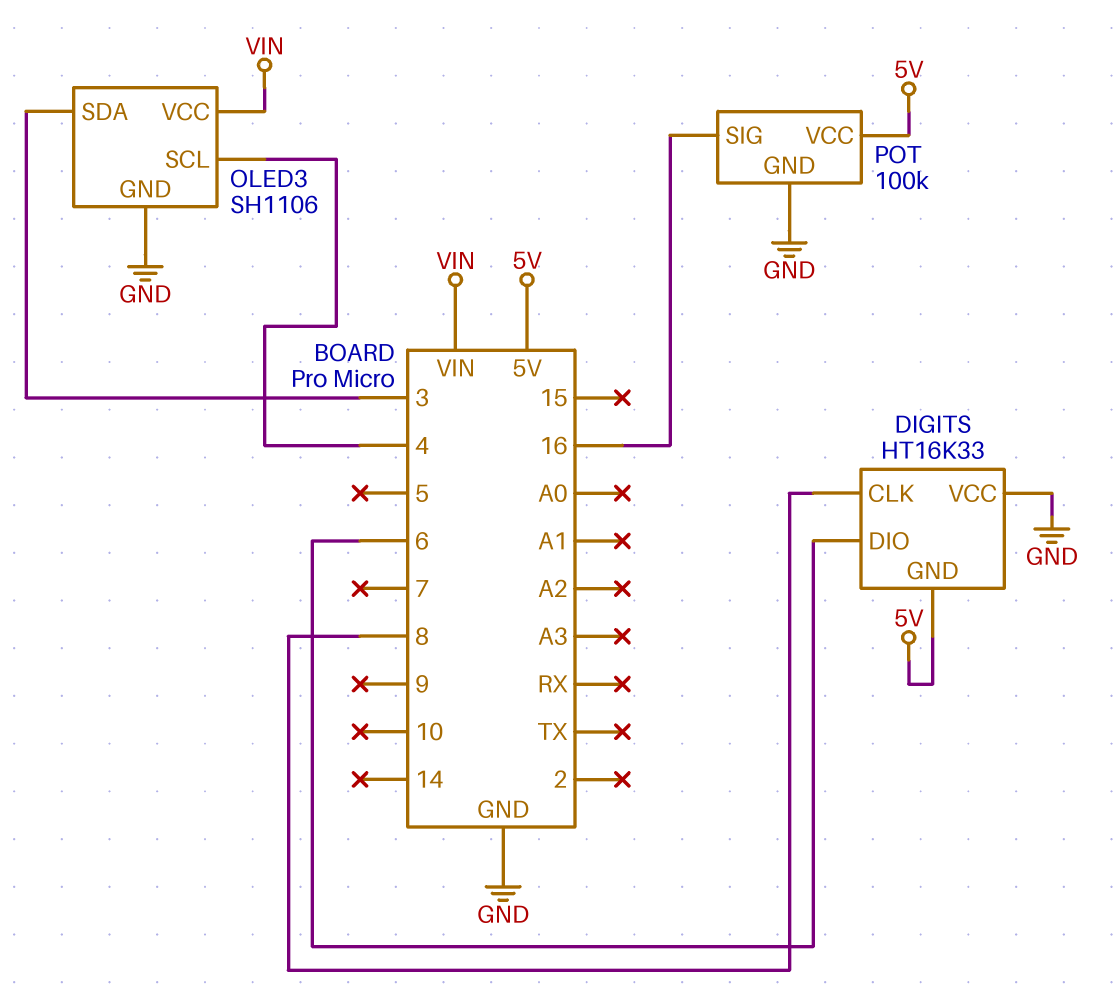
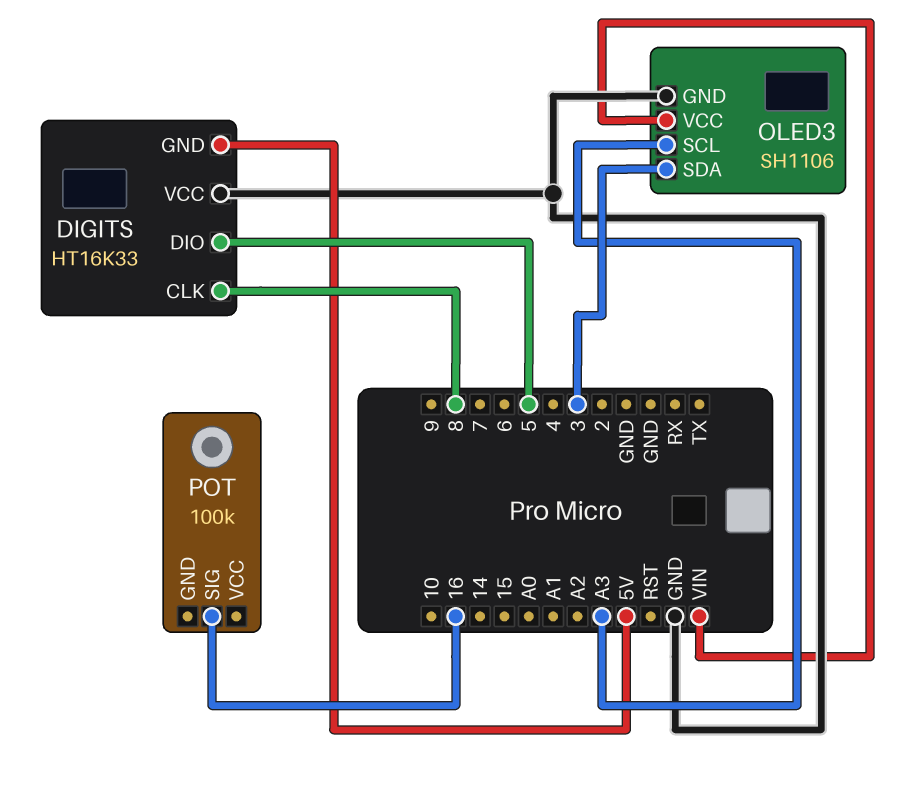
DIGITS pin DIO: 6 -> 5
OLED3 pin SCL: 4 -> A3
POT pin GND: GND -> none
POT pin VCC: 5V -> none

